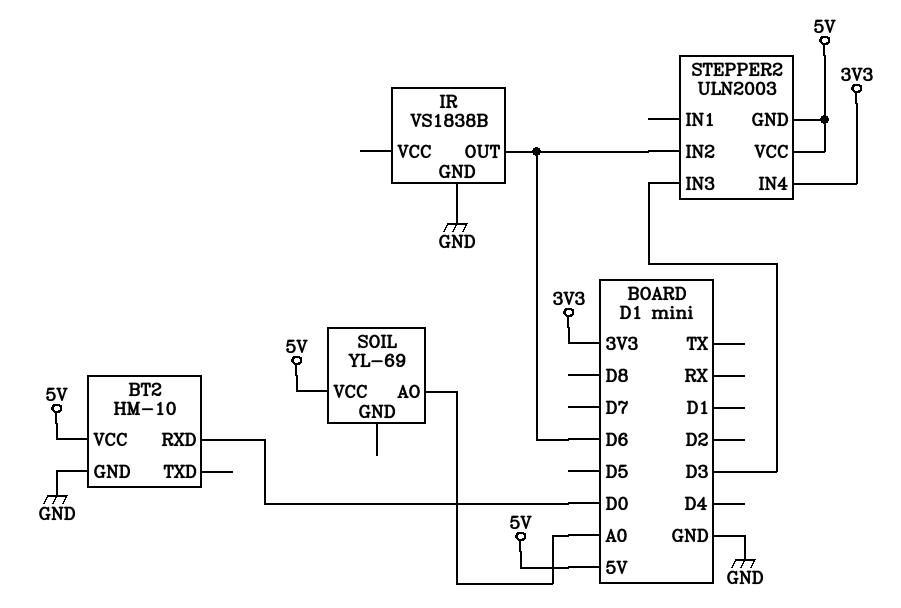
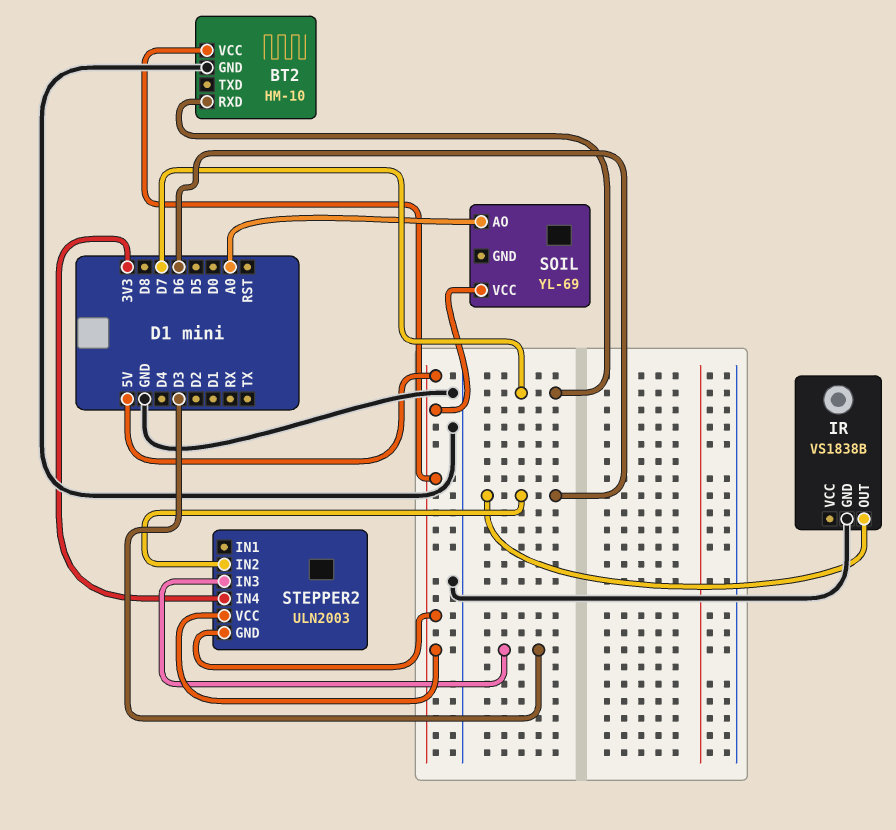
BT2 pin RXD: D0 -> D7

